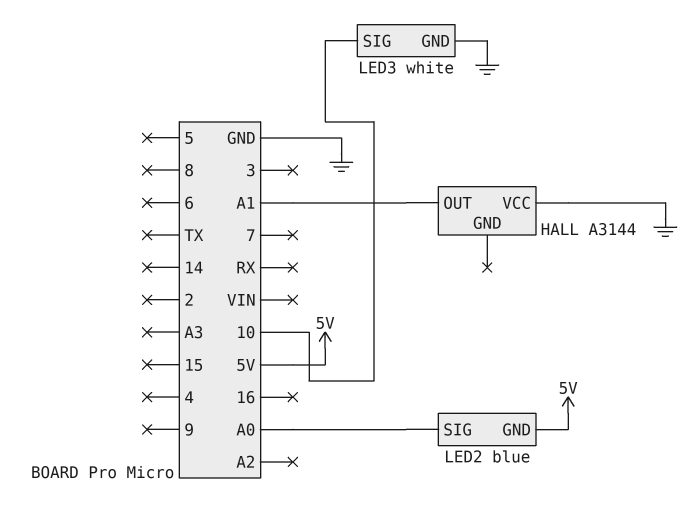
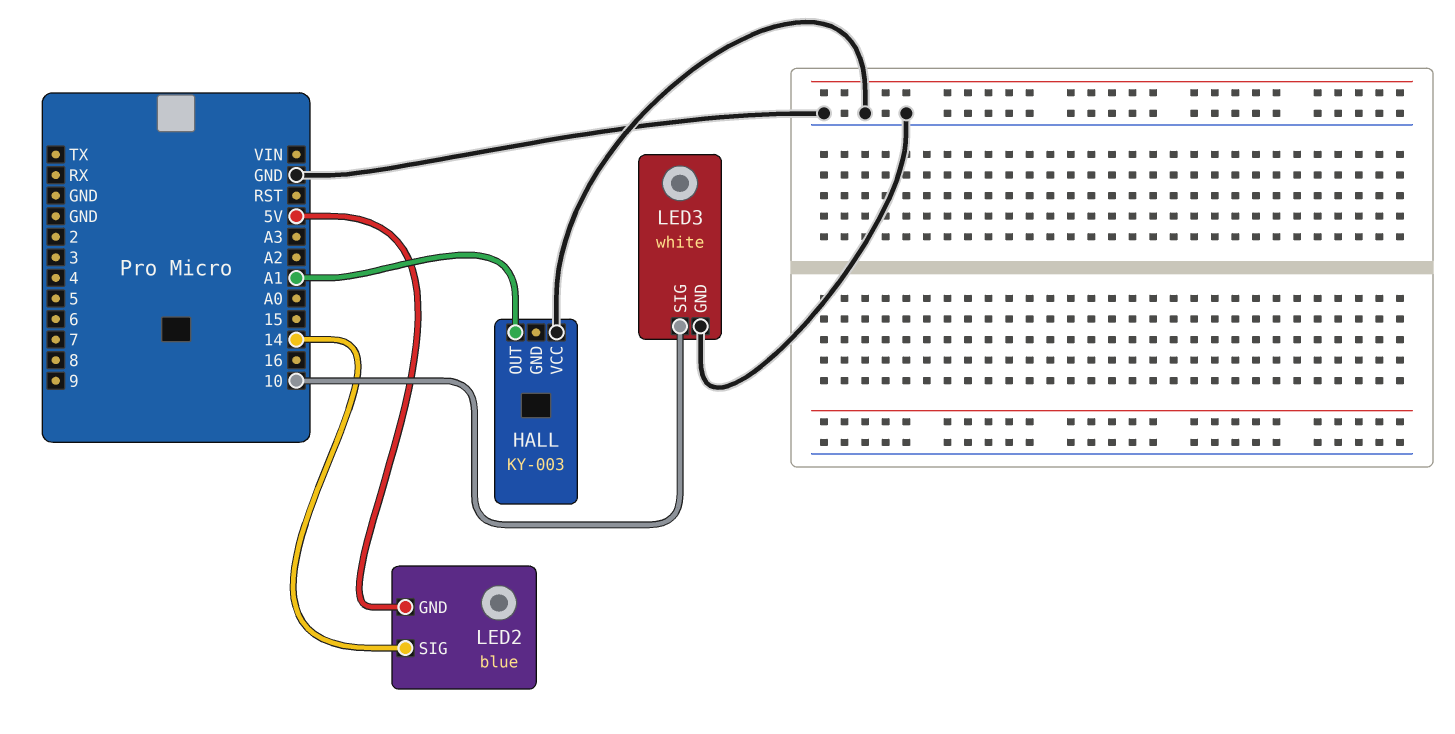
HALL: A3144 -> KY-003
LED2 pin SIG: A0 -> 14

